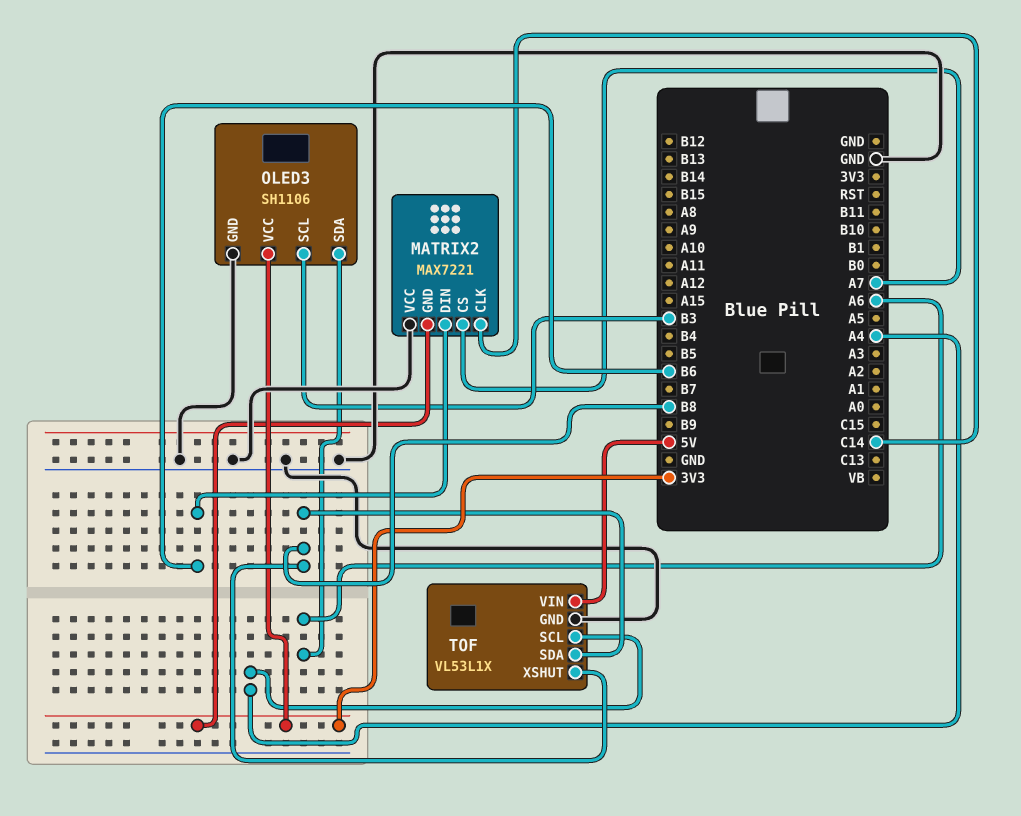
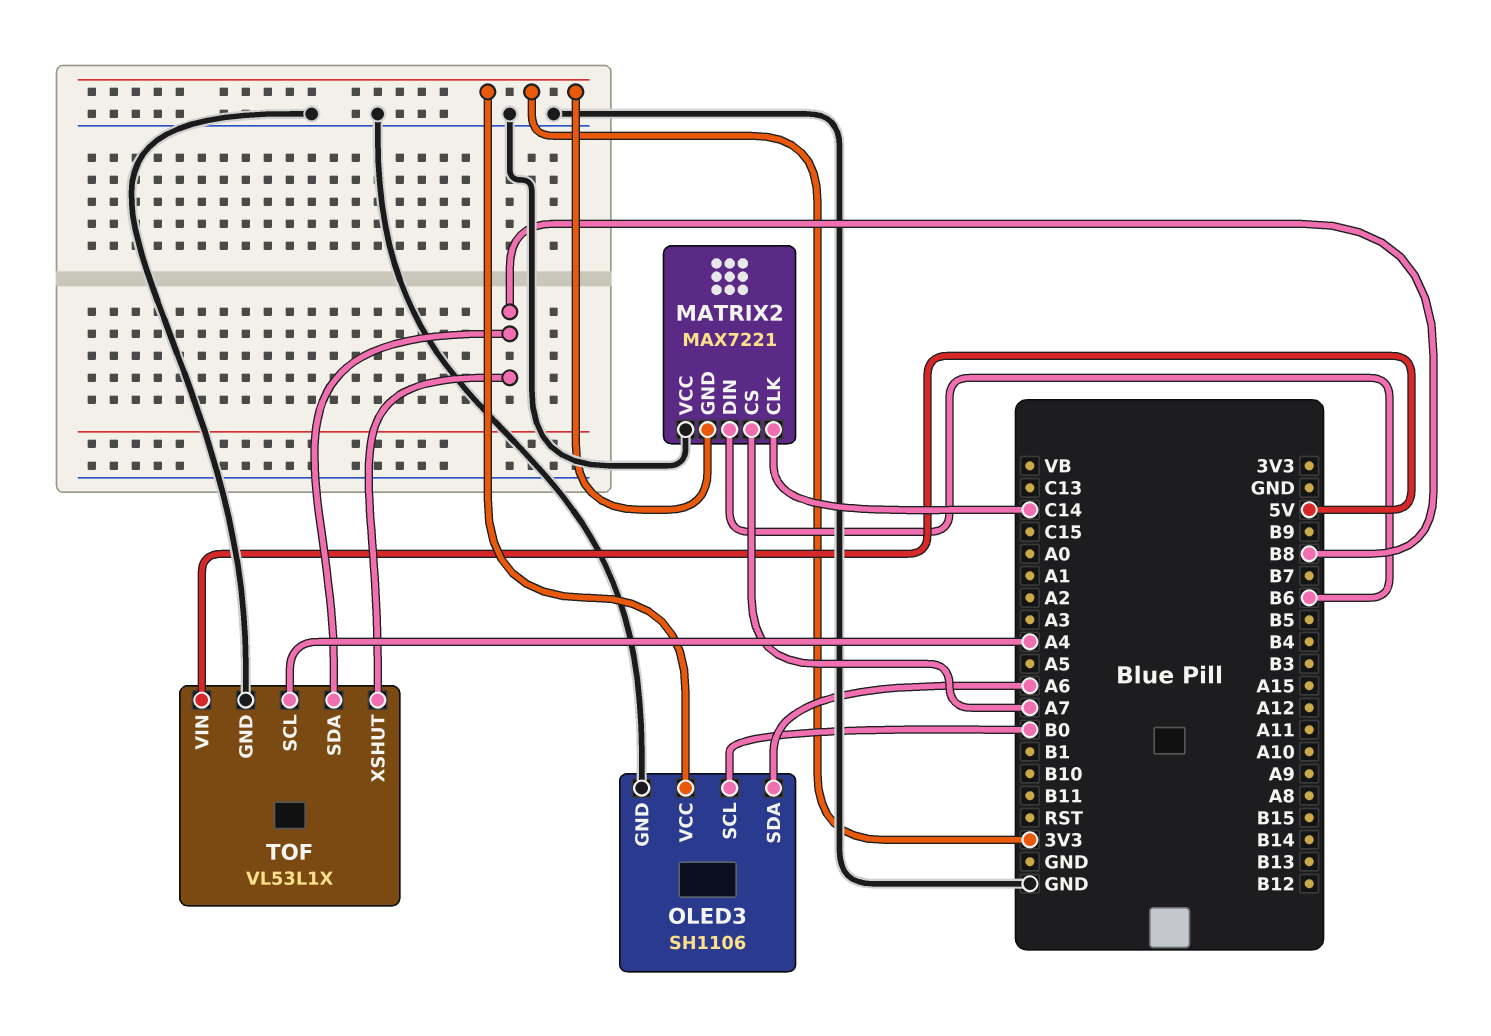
OLED3 pin SCL: B3 -> B0

